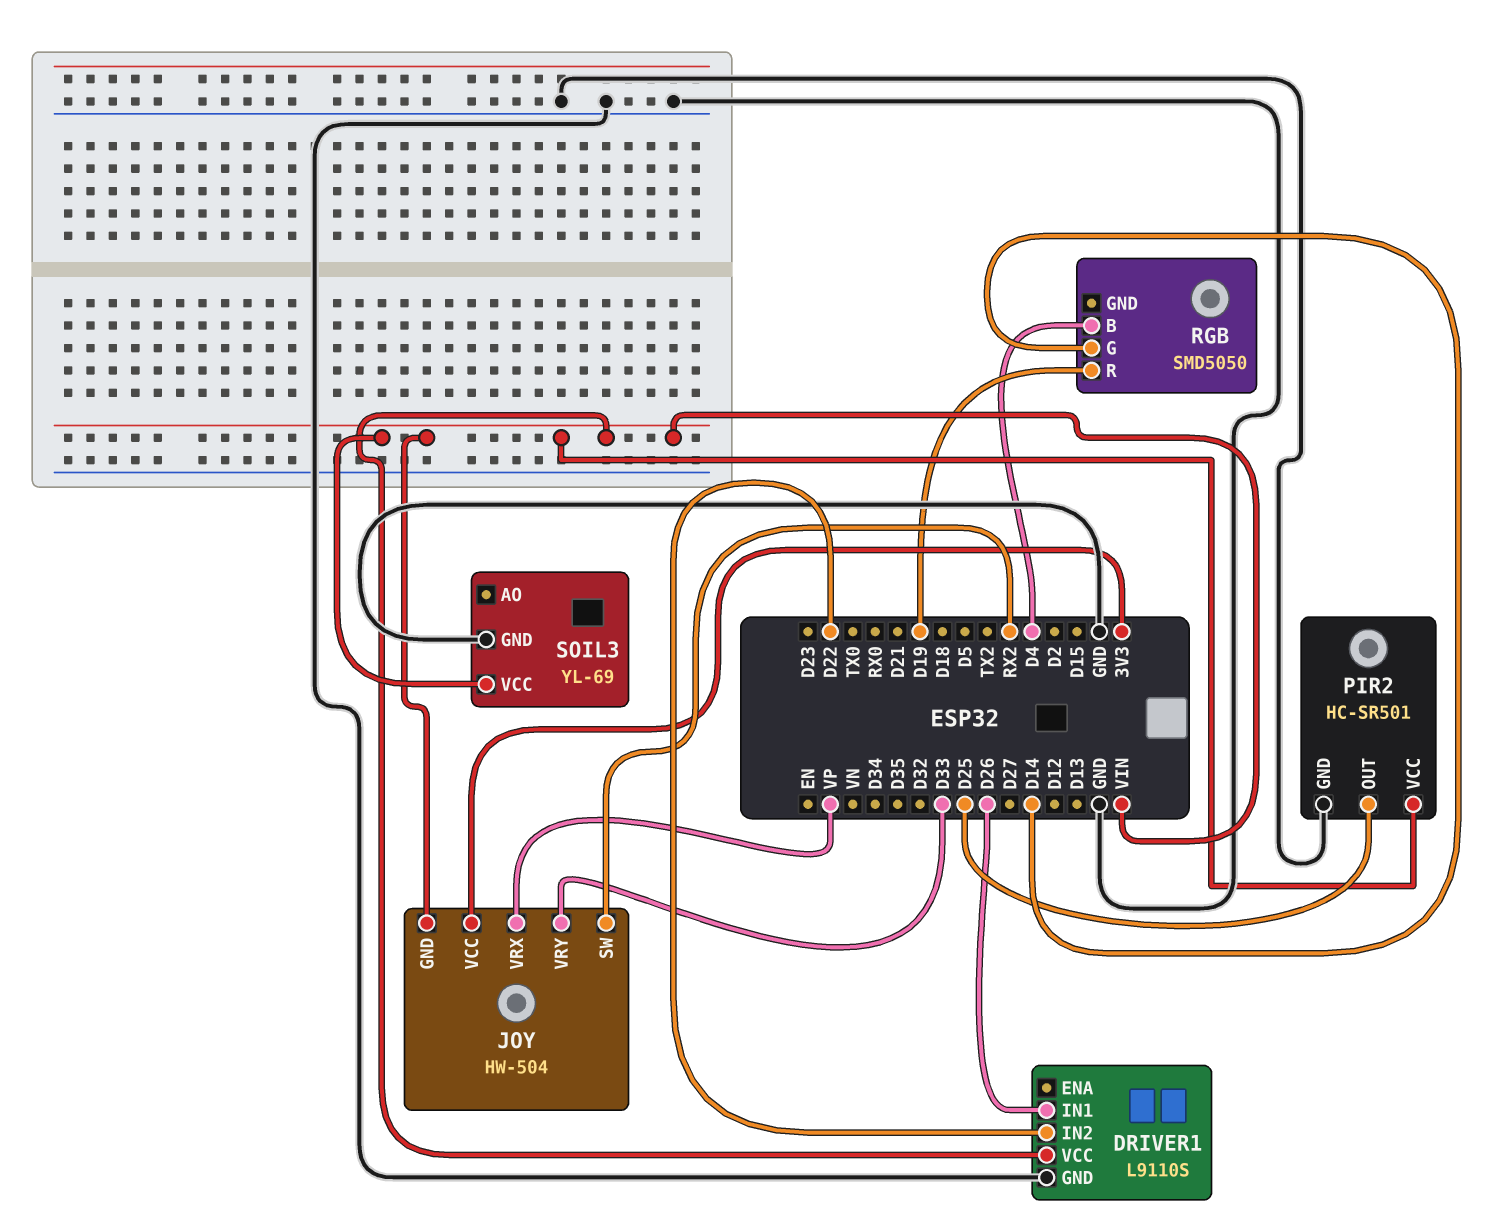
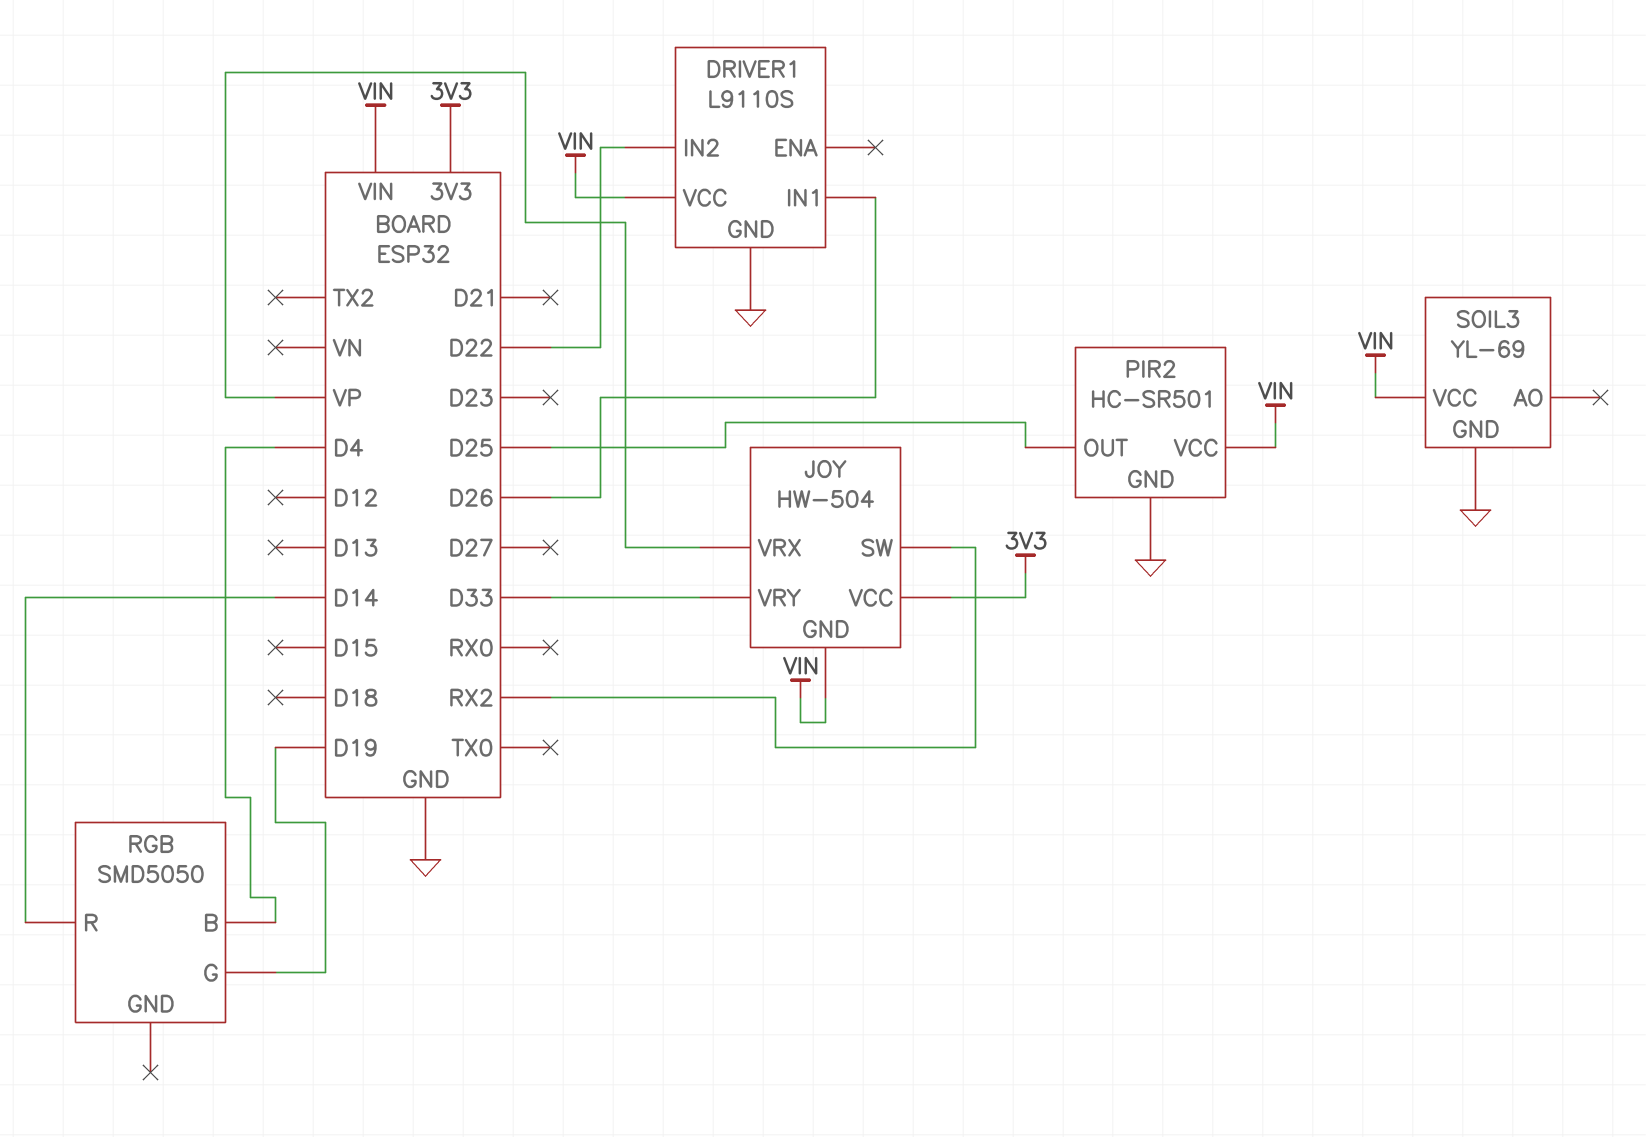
RGB pin G: D14 -> D19
RGB pin R: D19 -> D14

